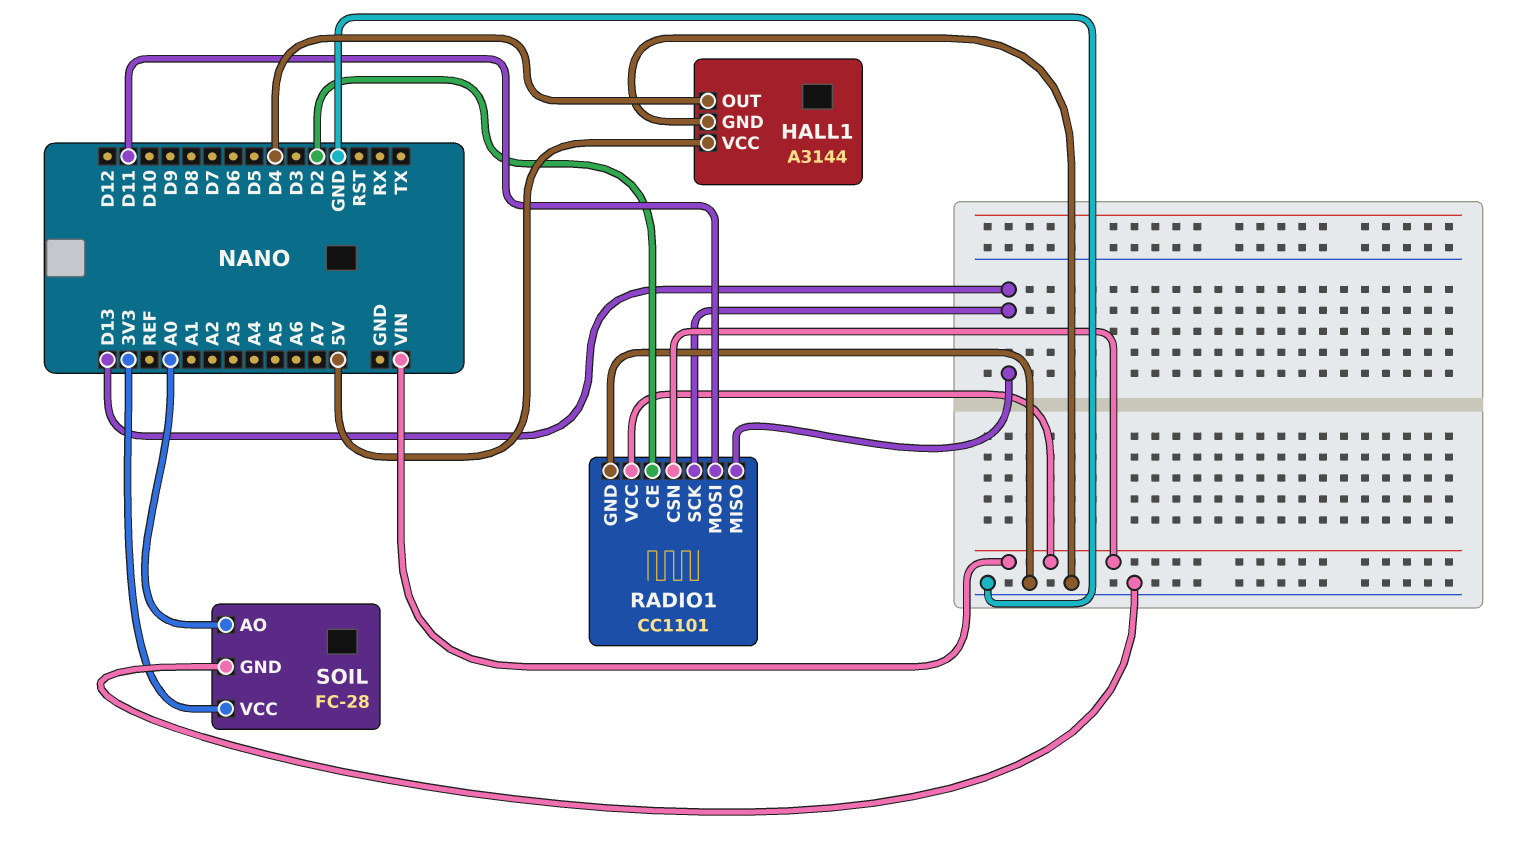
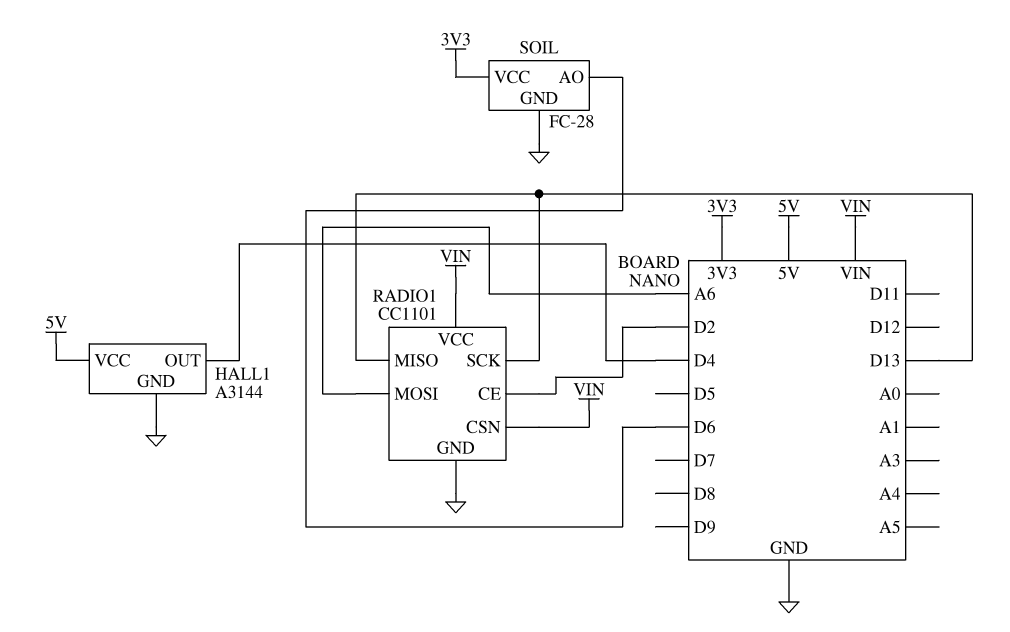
RADIO1 pin MOSI: D11 -> A6
SOIL pin AO: A0 -> D6

